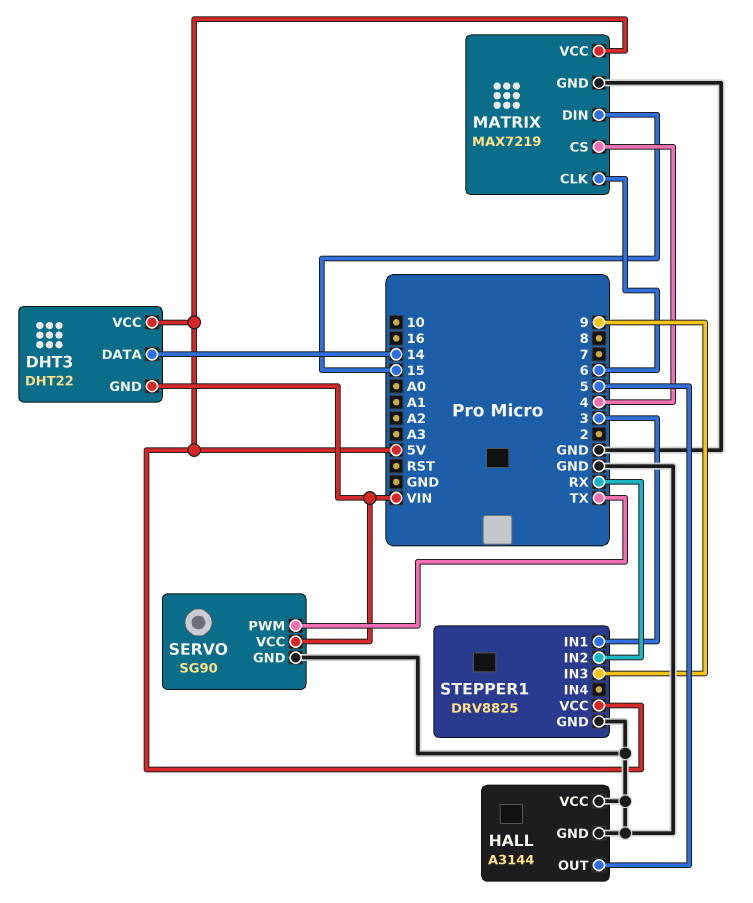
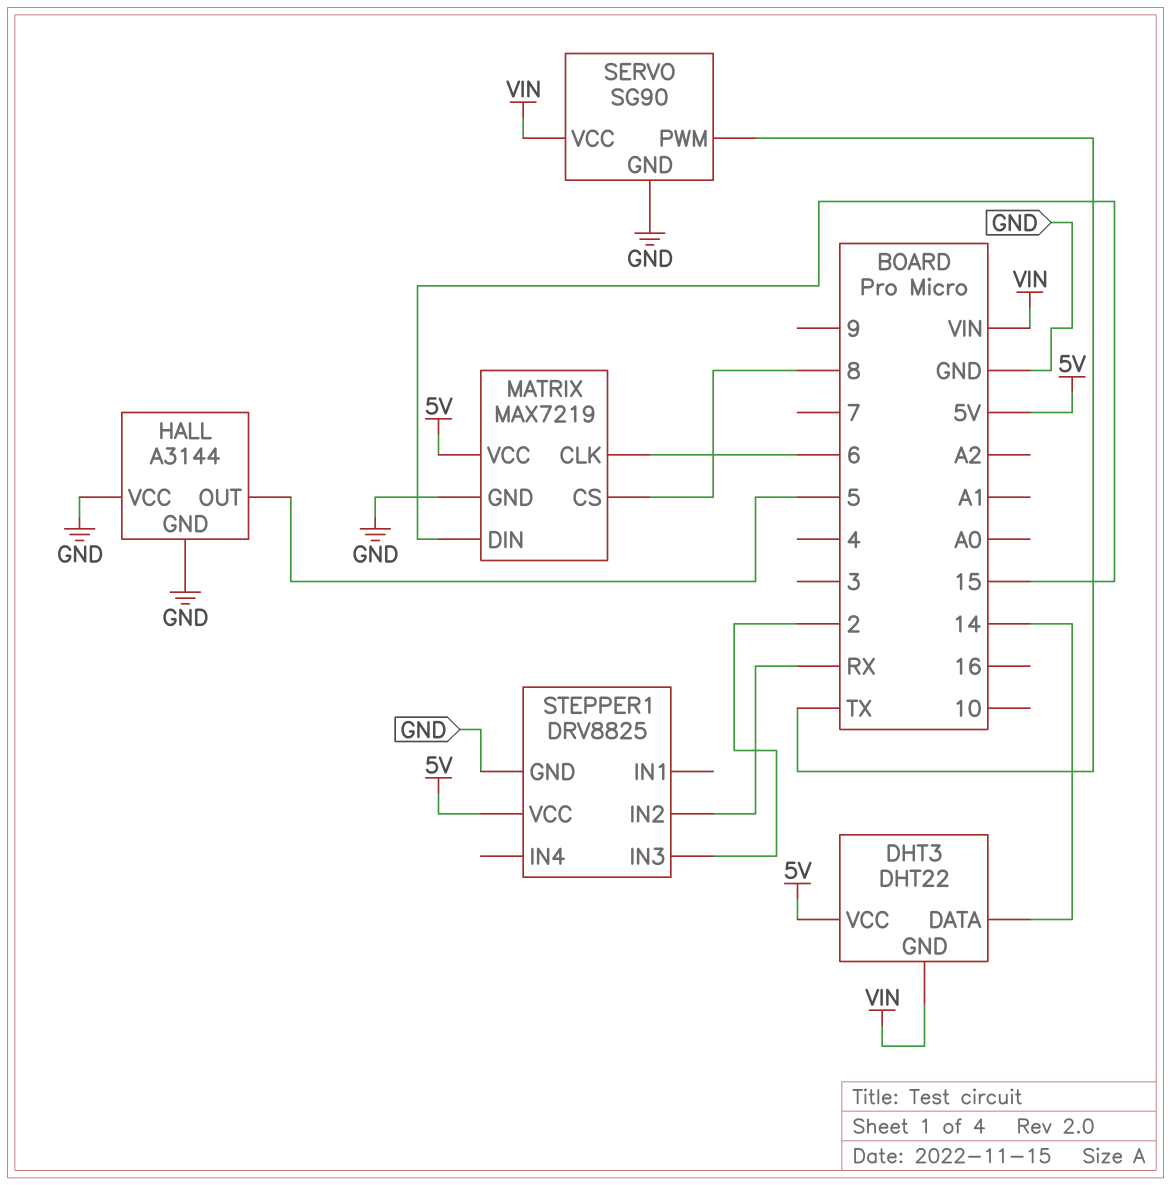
MATRIX pin CS: 4 -> 8
STEPPER1 pin IN1: 3 -> none
STEPPER1 pin IN3: 9 -> 2

